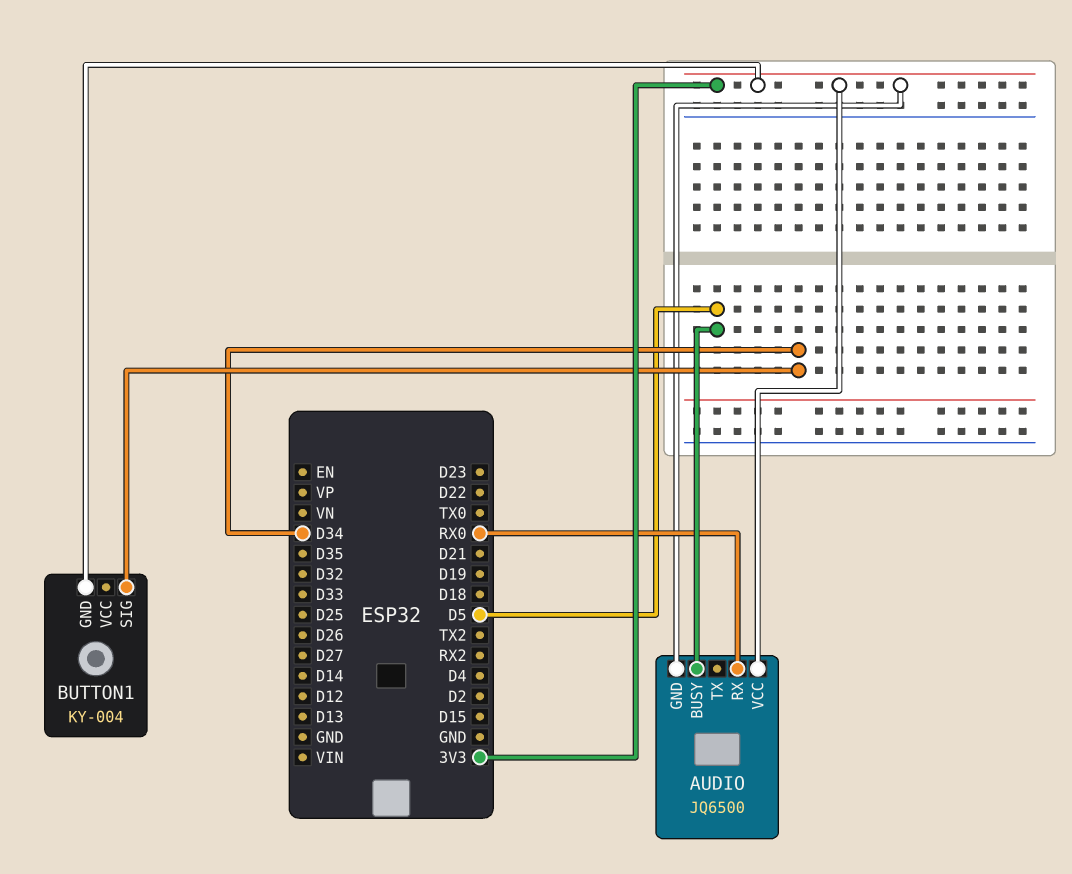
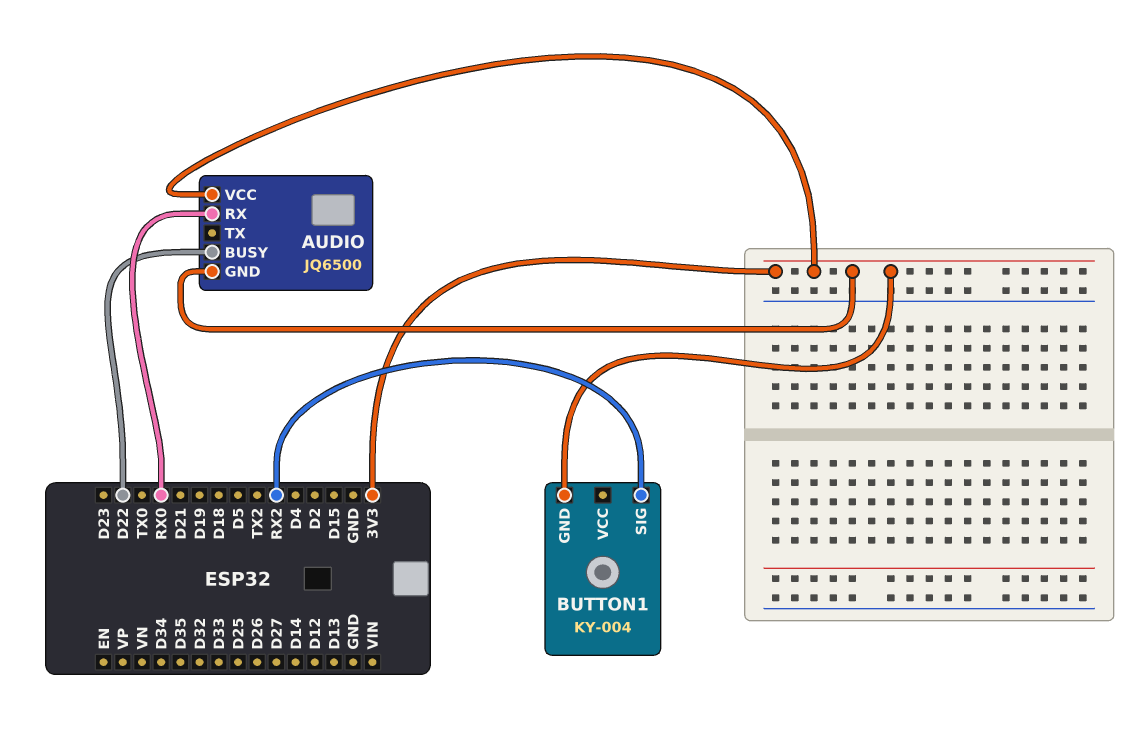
AUDIO pin BUSY: D5 -> D22
BUTTON1 pin SIG: D34 -> RX2

